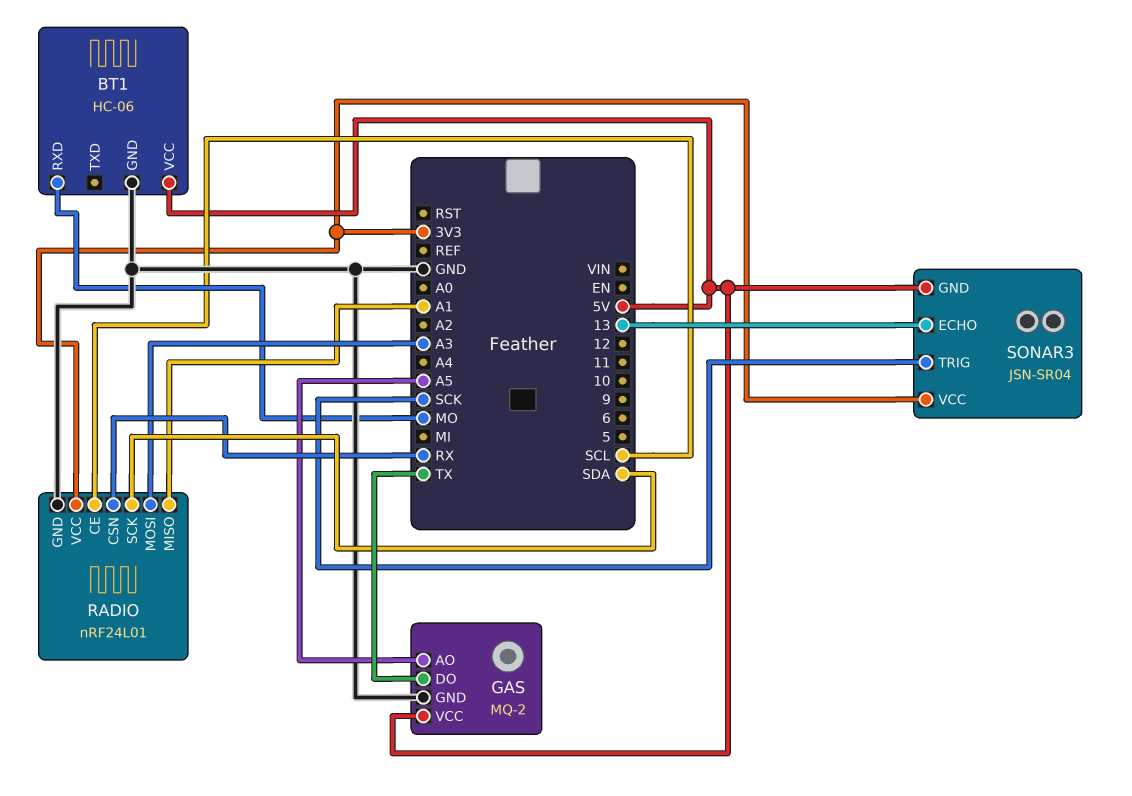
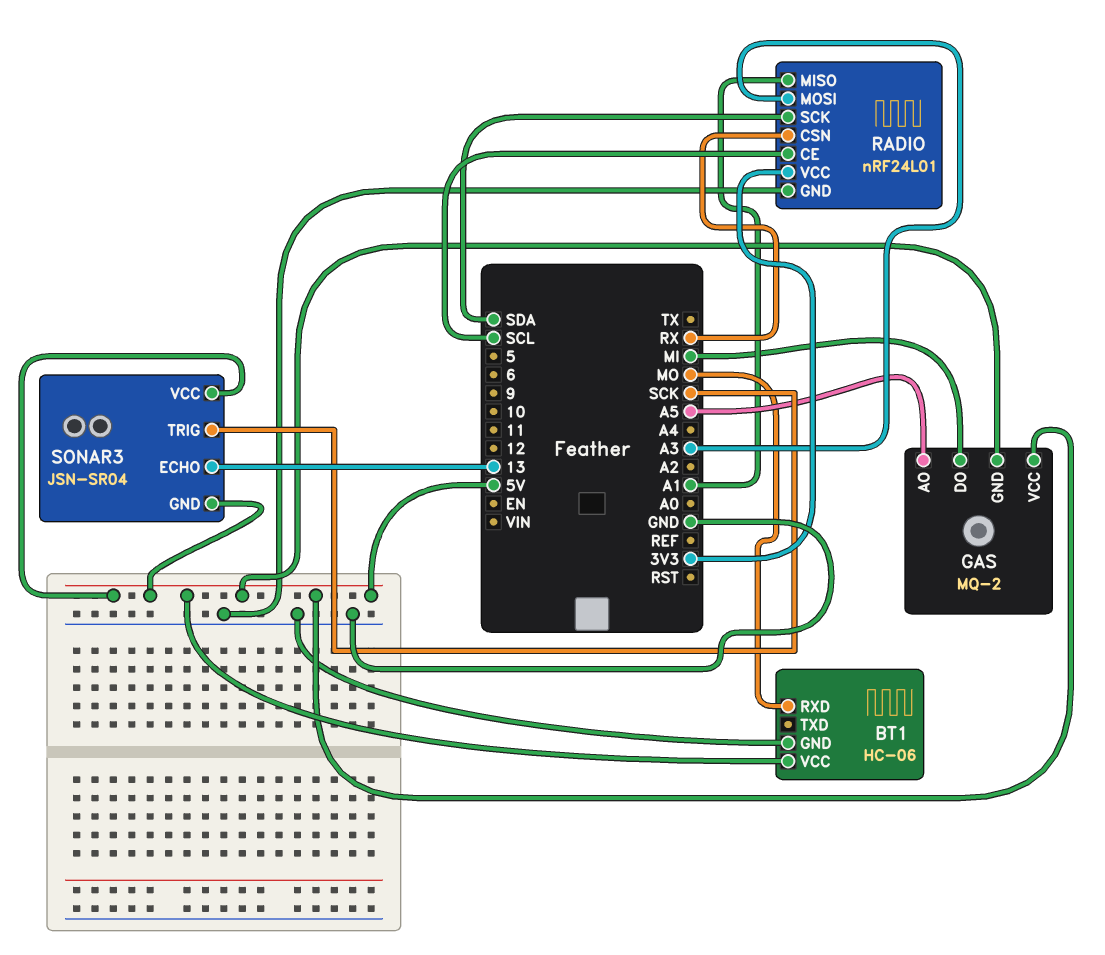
GAS pin DO: TX -> MI
GAS pin GND: GND -> 5V
SONAR3 pin VCC: 3V3 -> 5V

